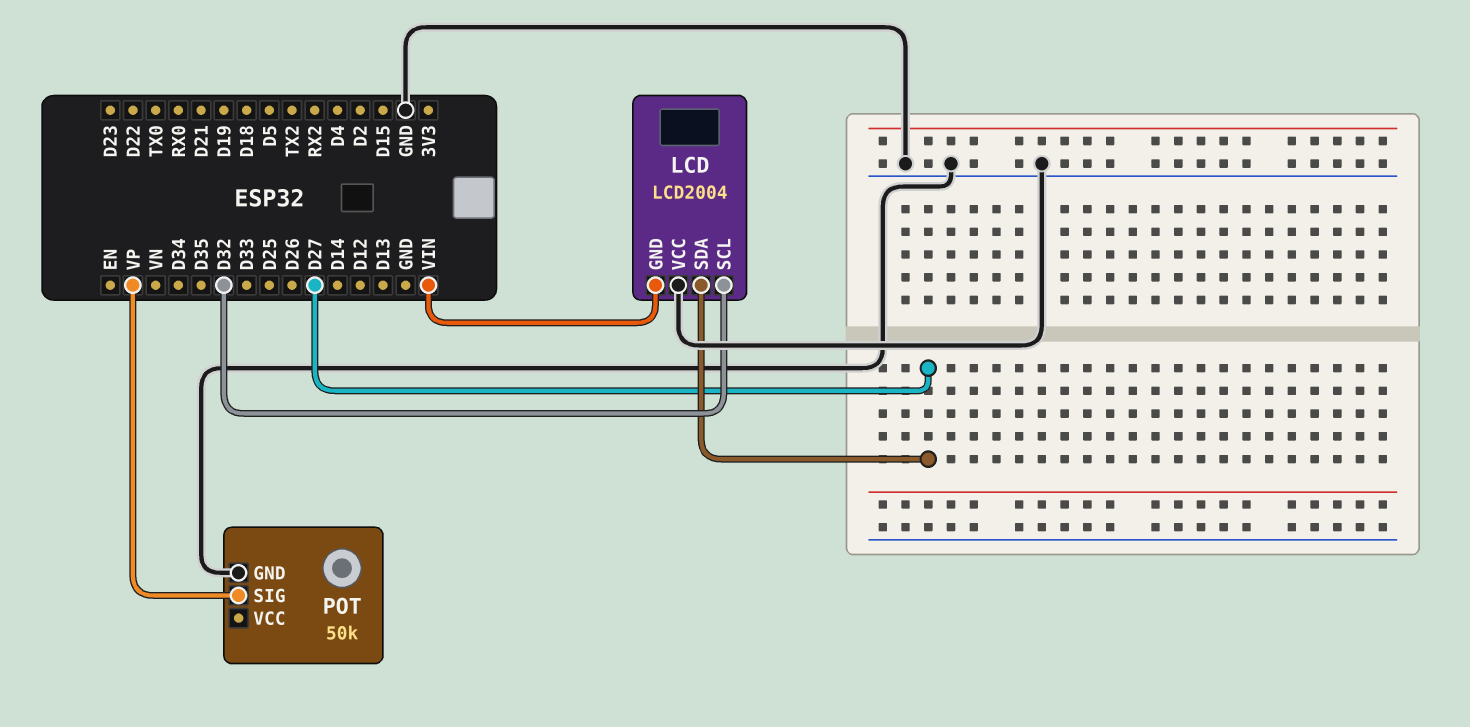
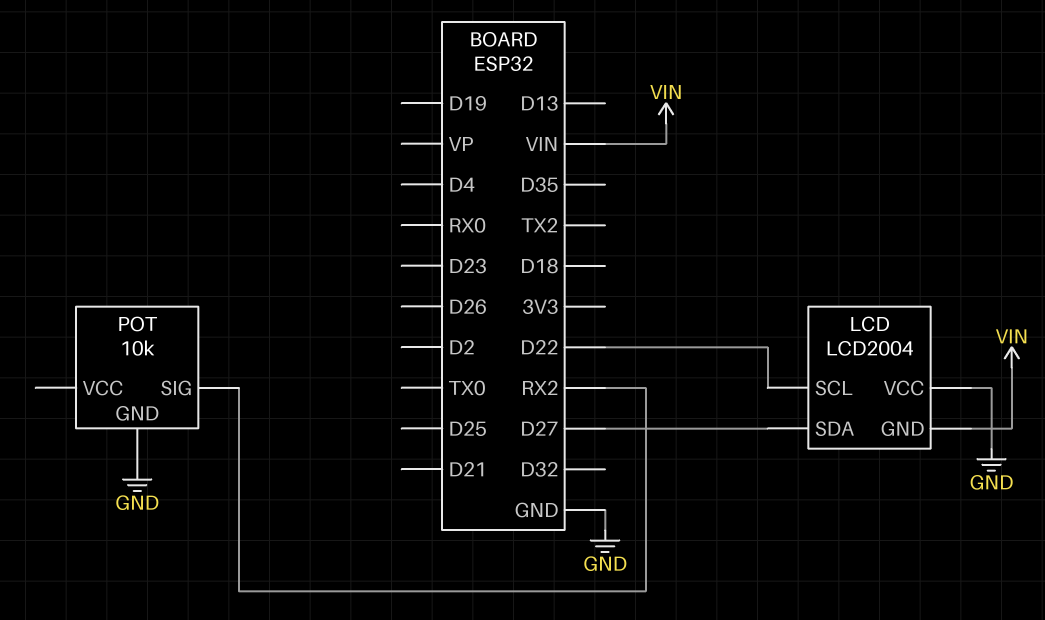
LCD pin SCL: D32 -> D22
POT: 50k -> 10k
POT pin SIG: VP -> RX2

